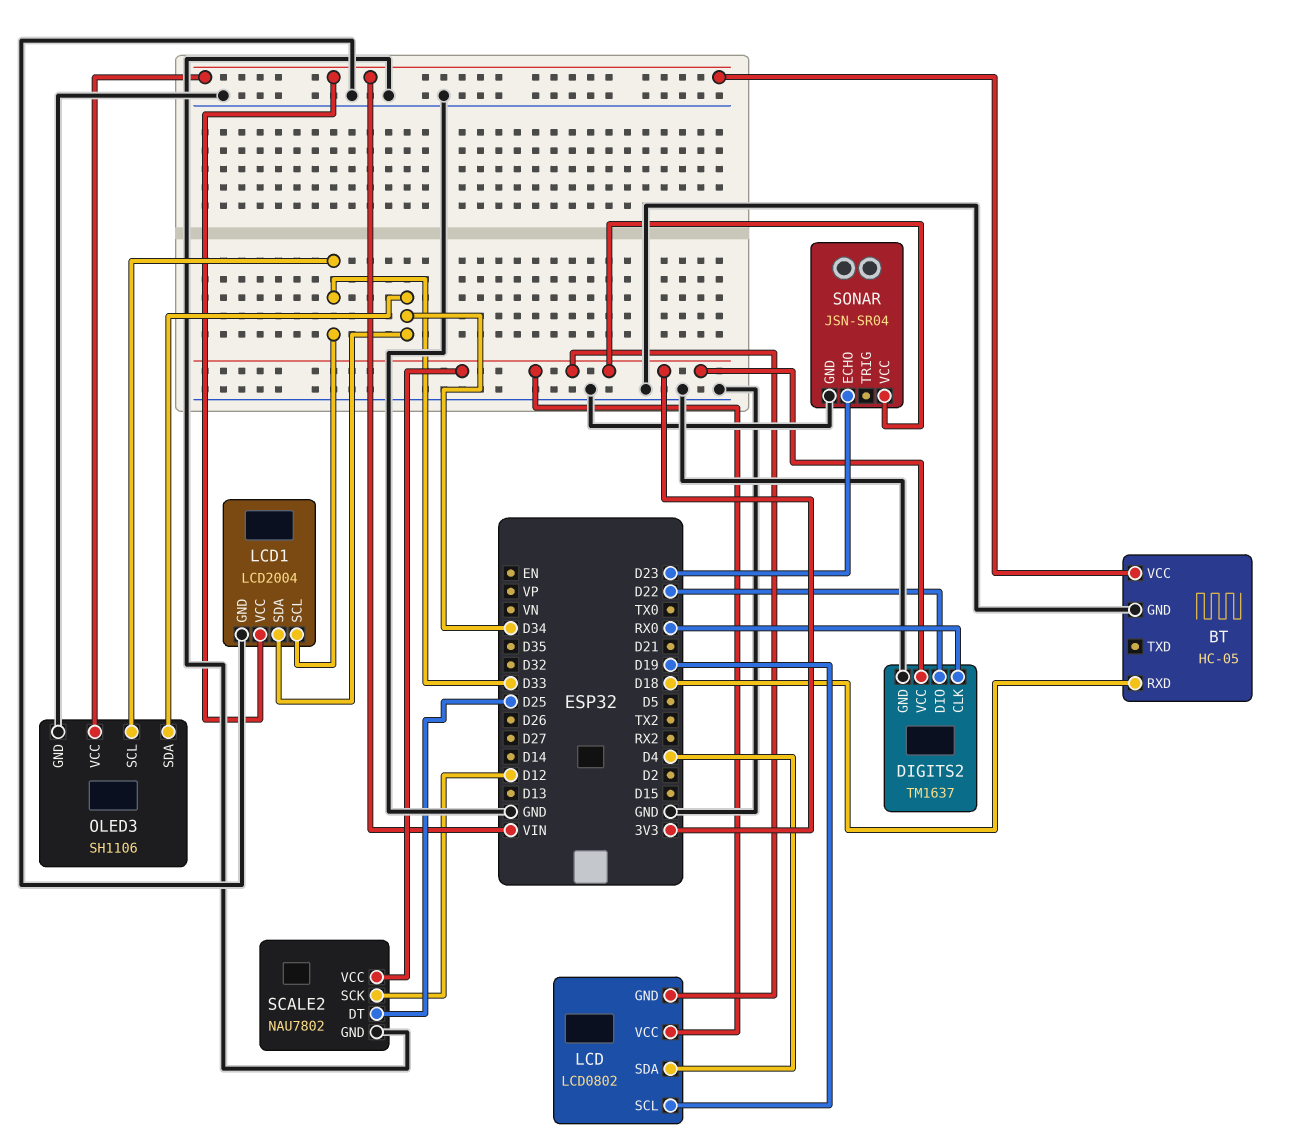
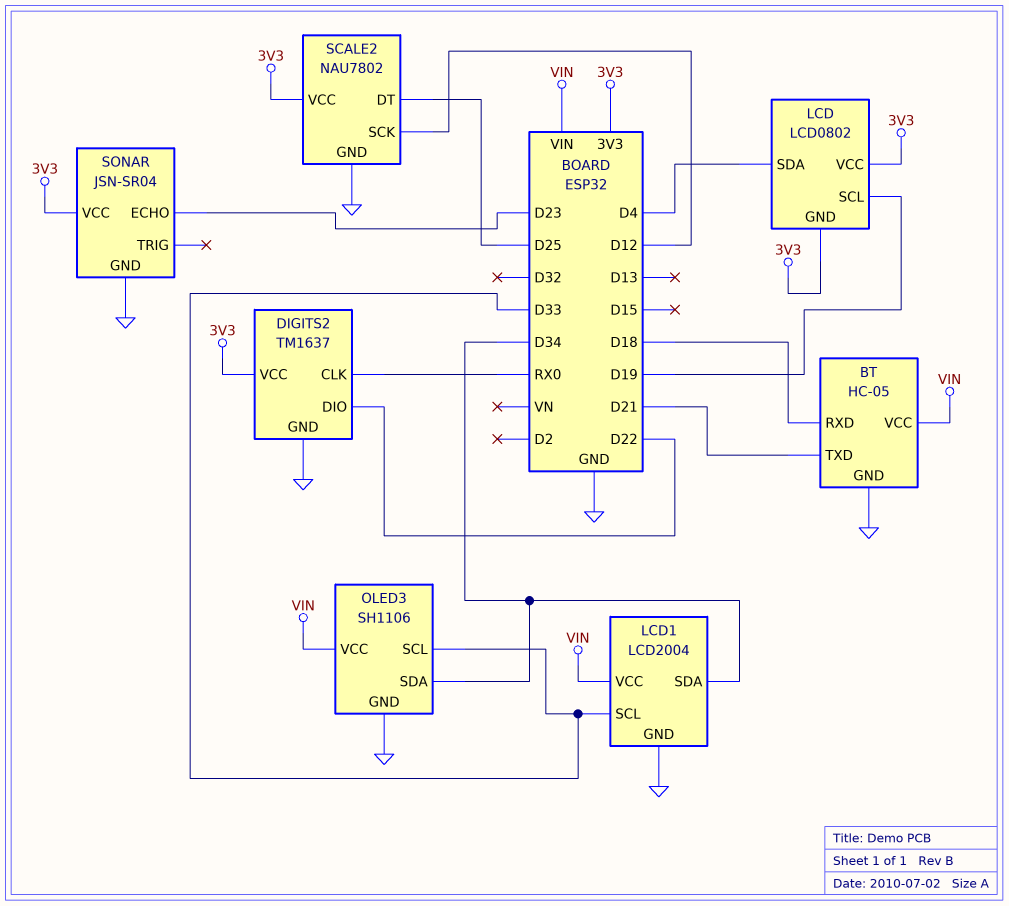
BT pin TXD: none -> D21

